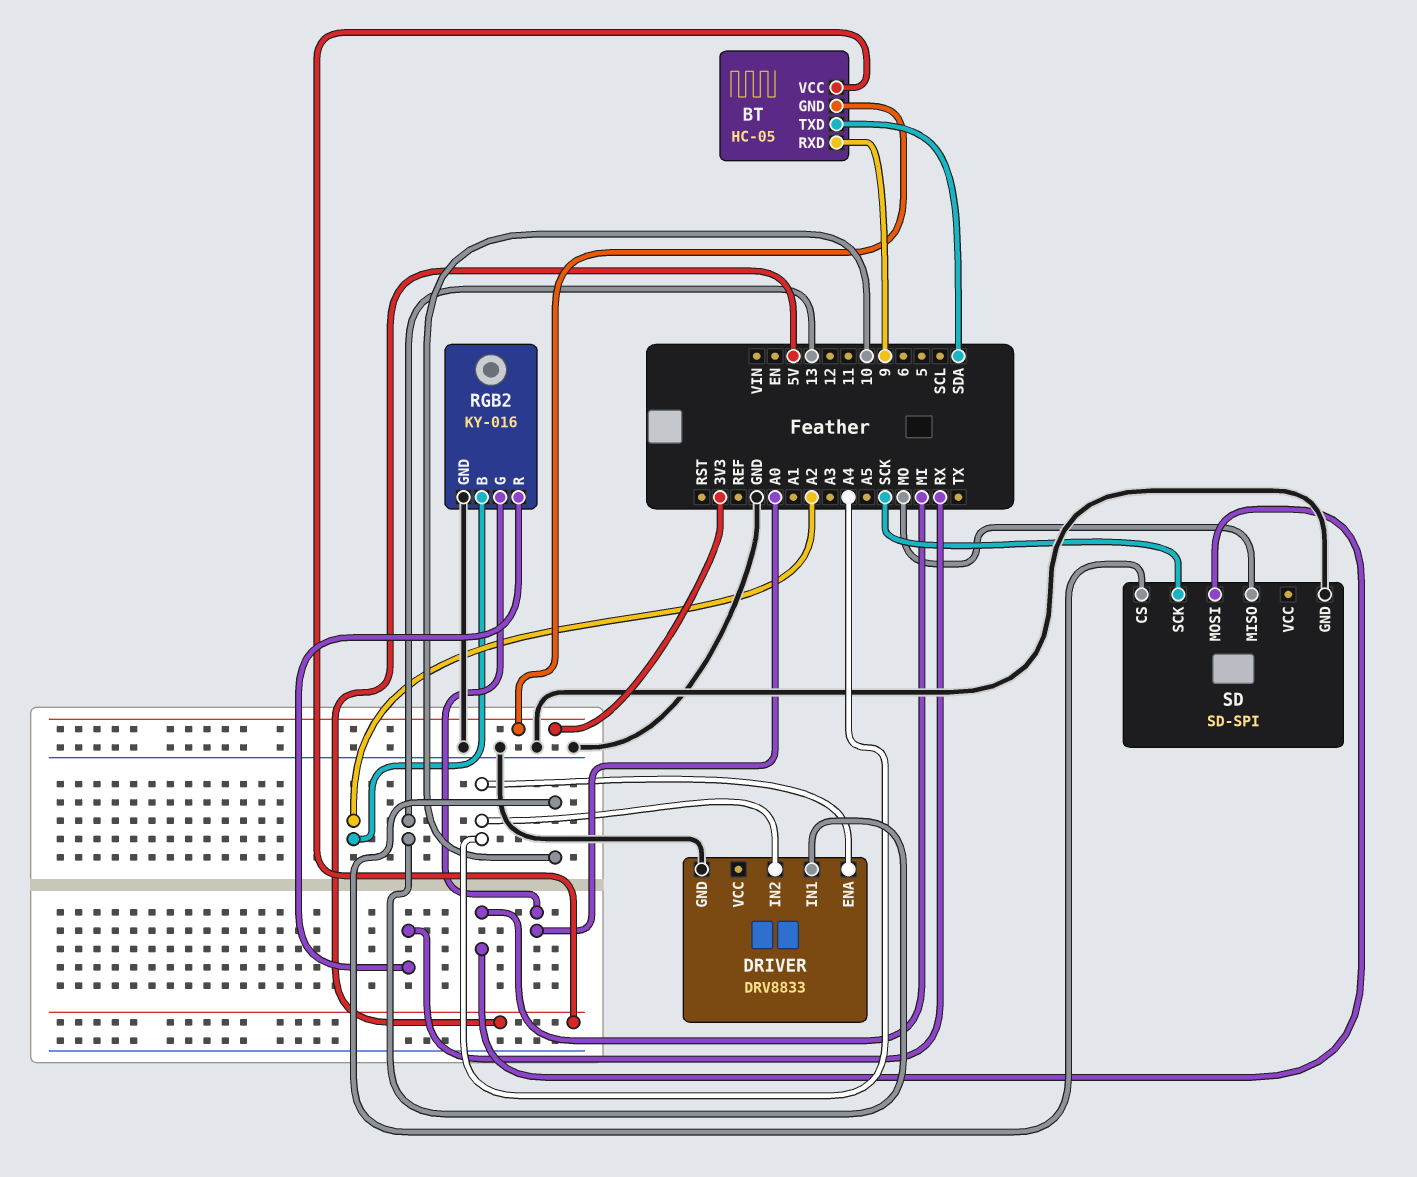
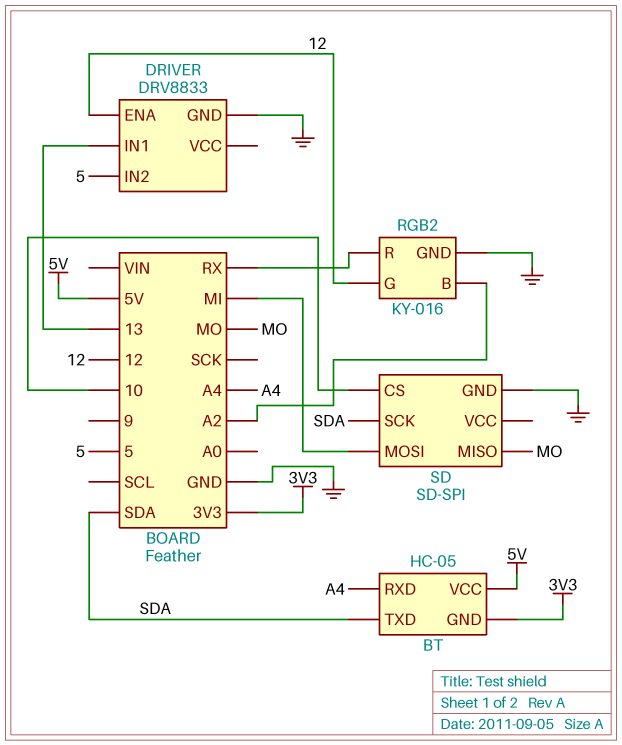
BT pin RXD: 9 -> A4
DRIVER pin ENA: A4 -> 12
DRIVER pin IN2: A4 -> 5
RGB2 pin G: A0 -> 12
SD pin SCK: SCK -> SDA

